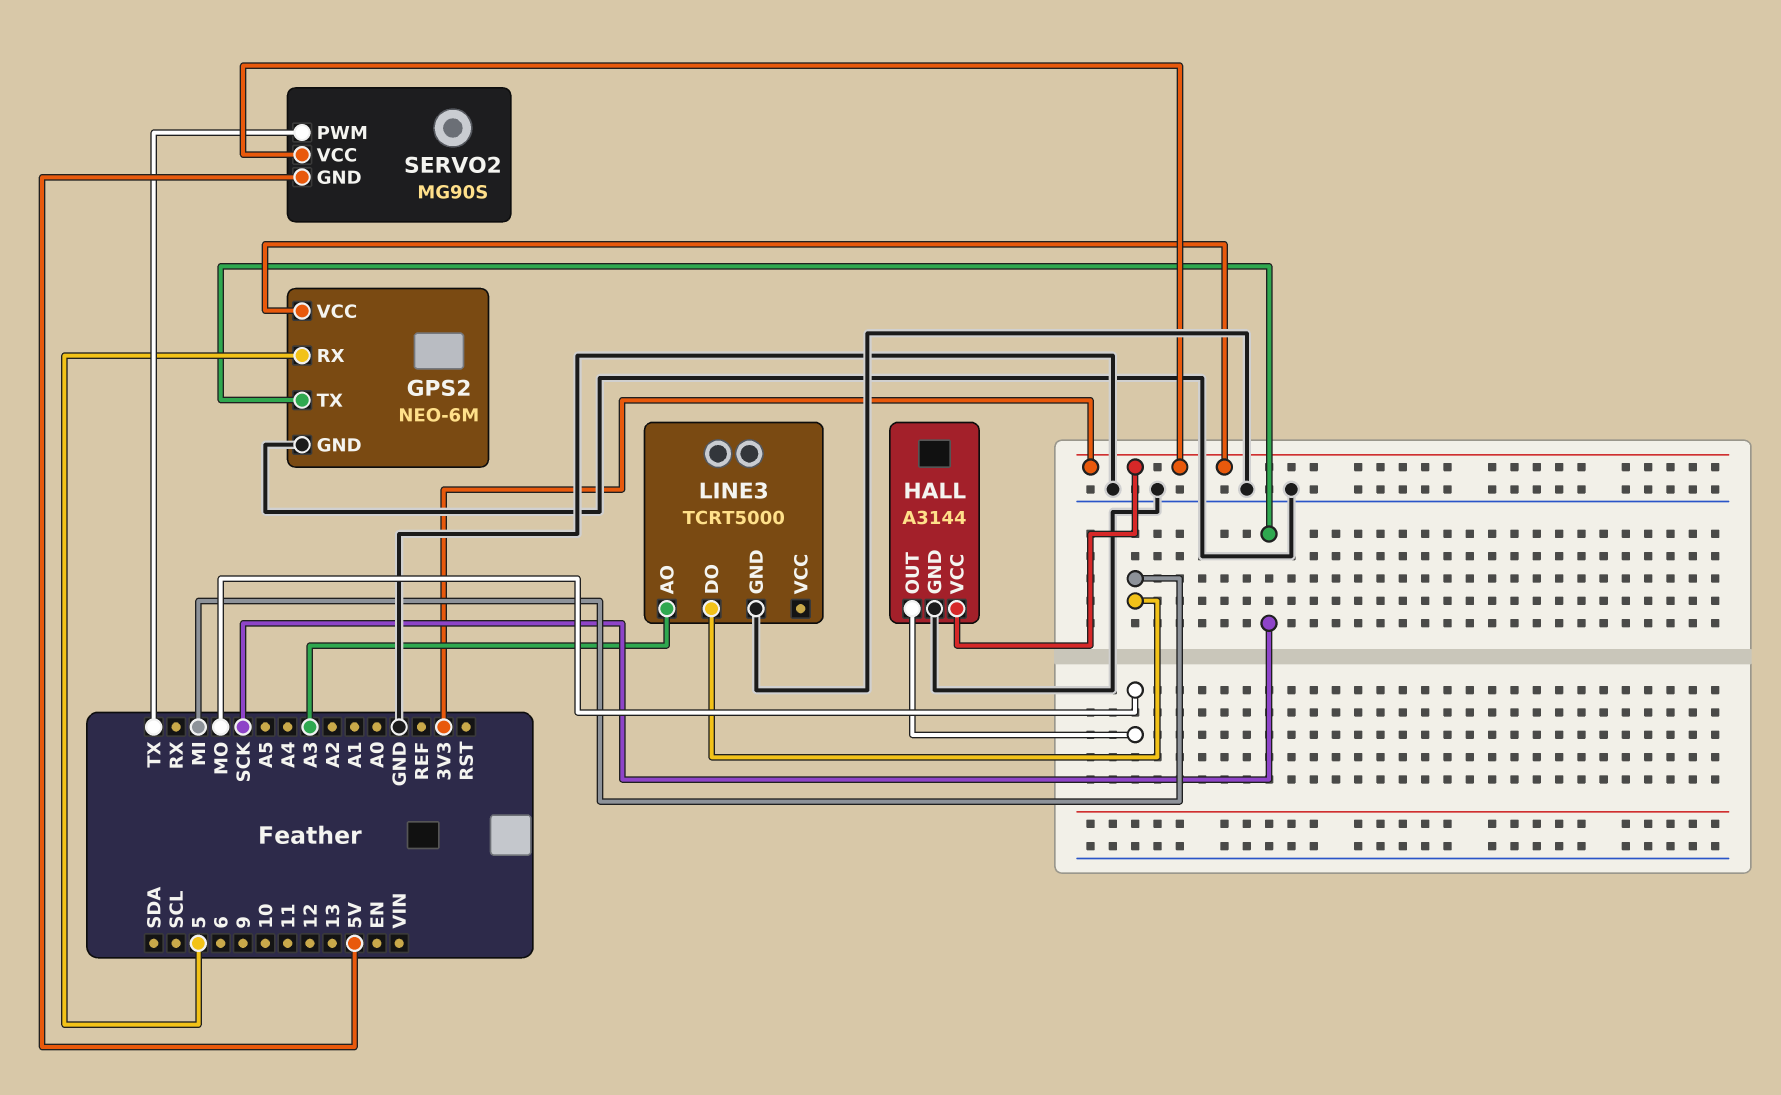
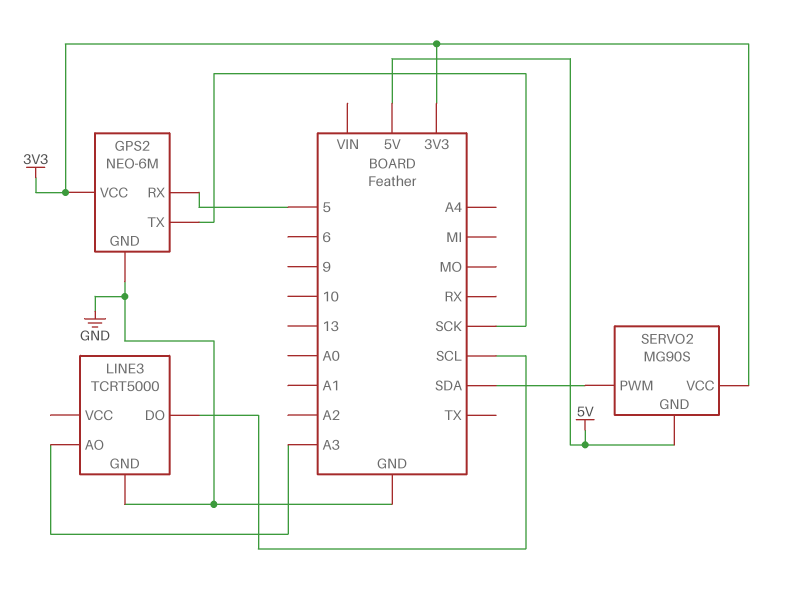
HALL: A3144 -> none
HALL pin GND: GND -> none
HALL pin OUT: MO -> none
HALL pin VCC: 3V3 -> none
LINE3 pin DO: MI -> SCL
SERVO2 pin PWM: TX -> SDA

